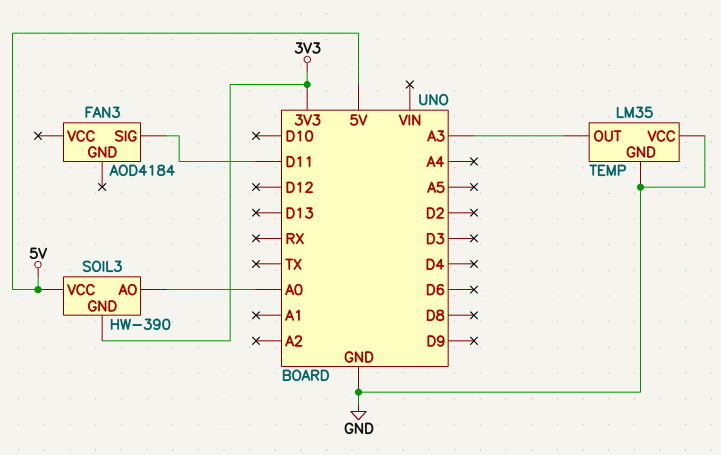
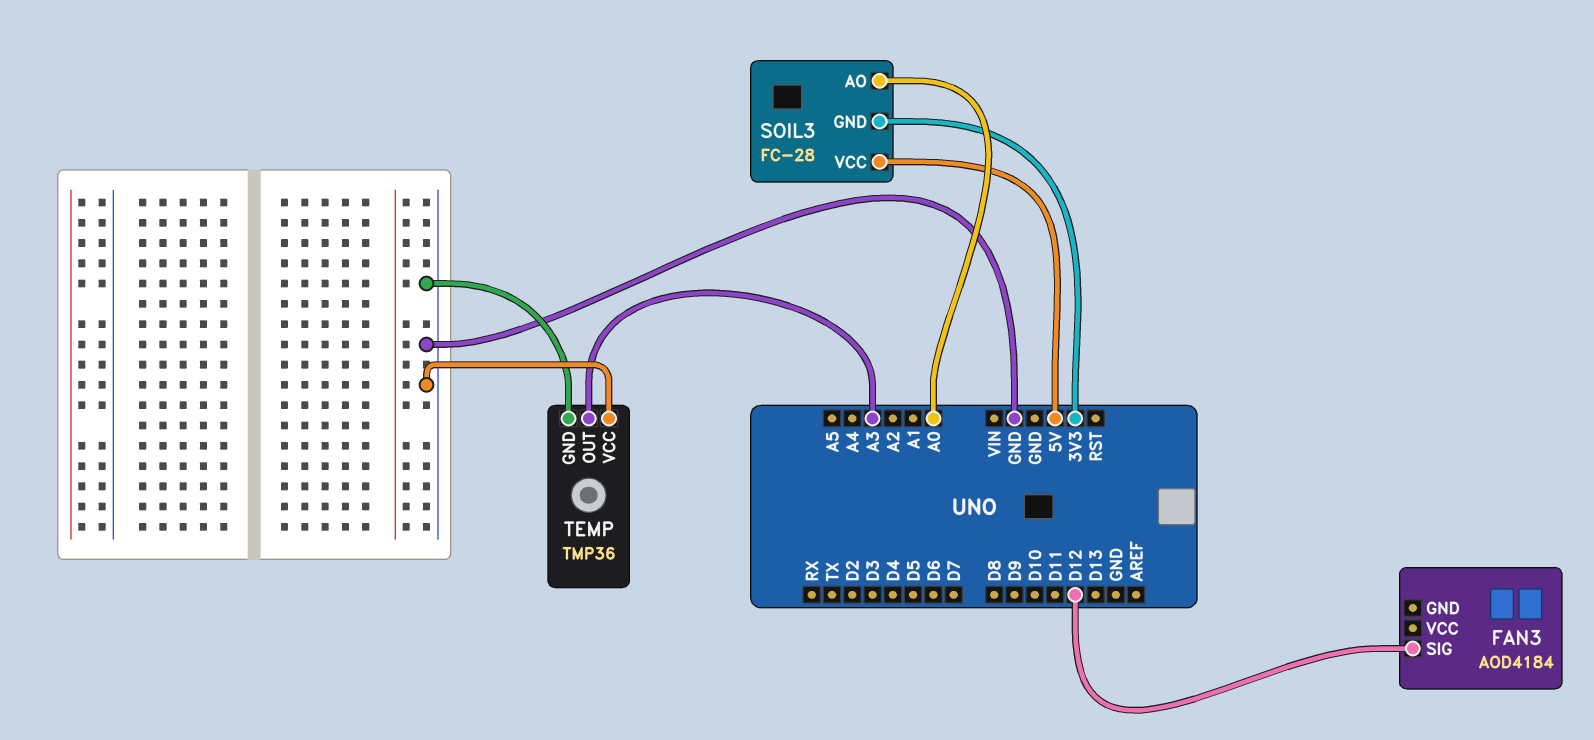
FAN3 pin SIG: D11 -> D12
SOIL3: HW-390 -> FC-28
TEMP: LM35 -> TMP36

